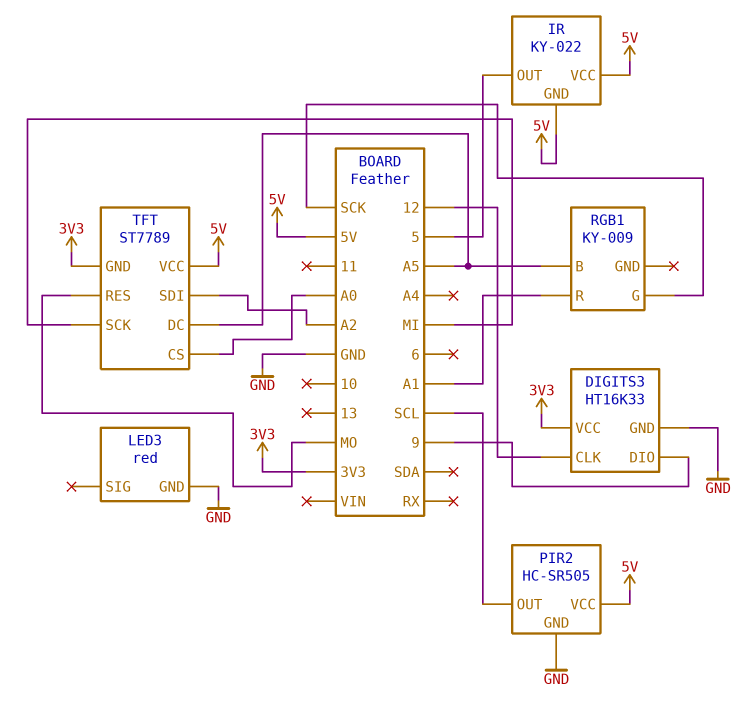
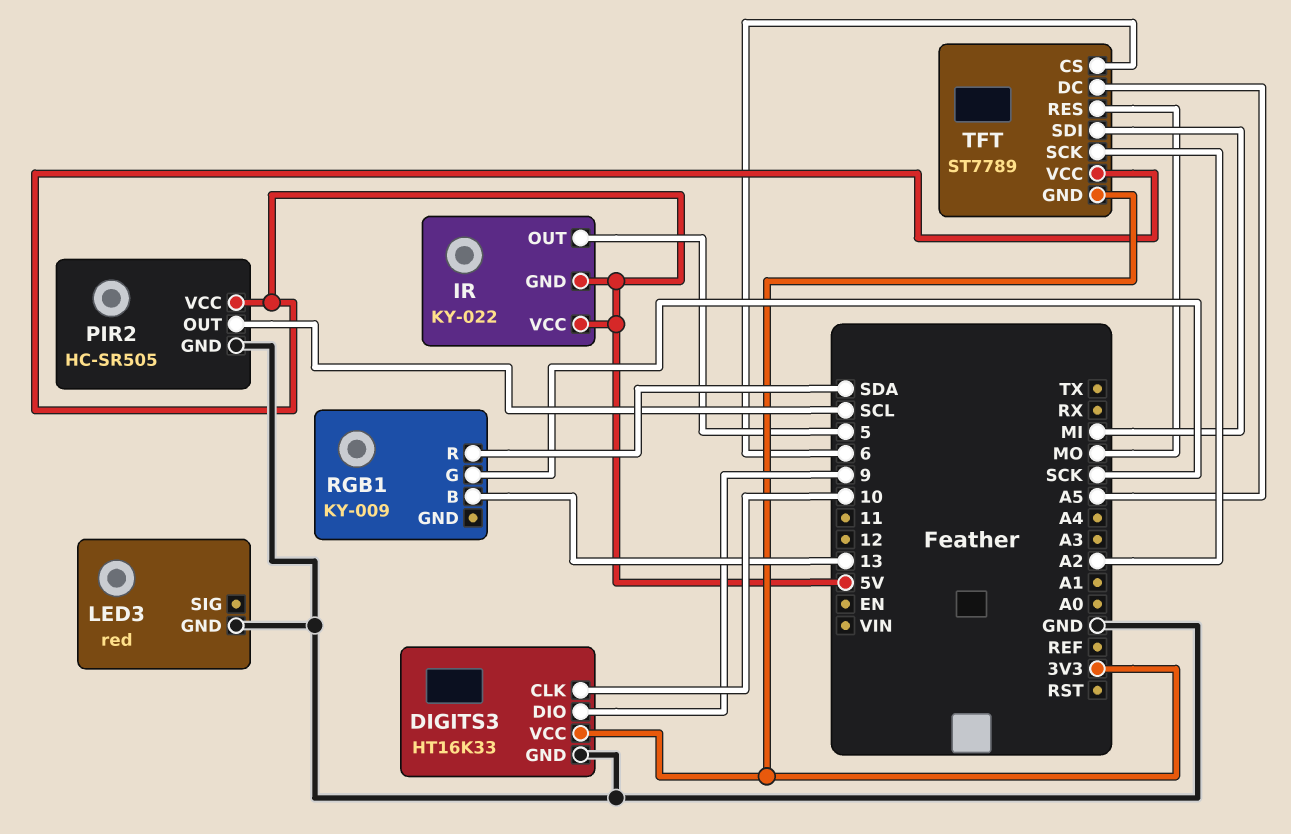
DIGITS3 pin CLK: 12 -> 10
RGB1 pin B: A5 -> 13
RGB1 pin R: A1 -> SDA
TFT pin CS: A0 -> 6
TFT pin SCK: MI -> A2
TFT pin SDI: A2 -> MI

